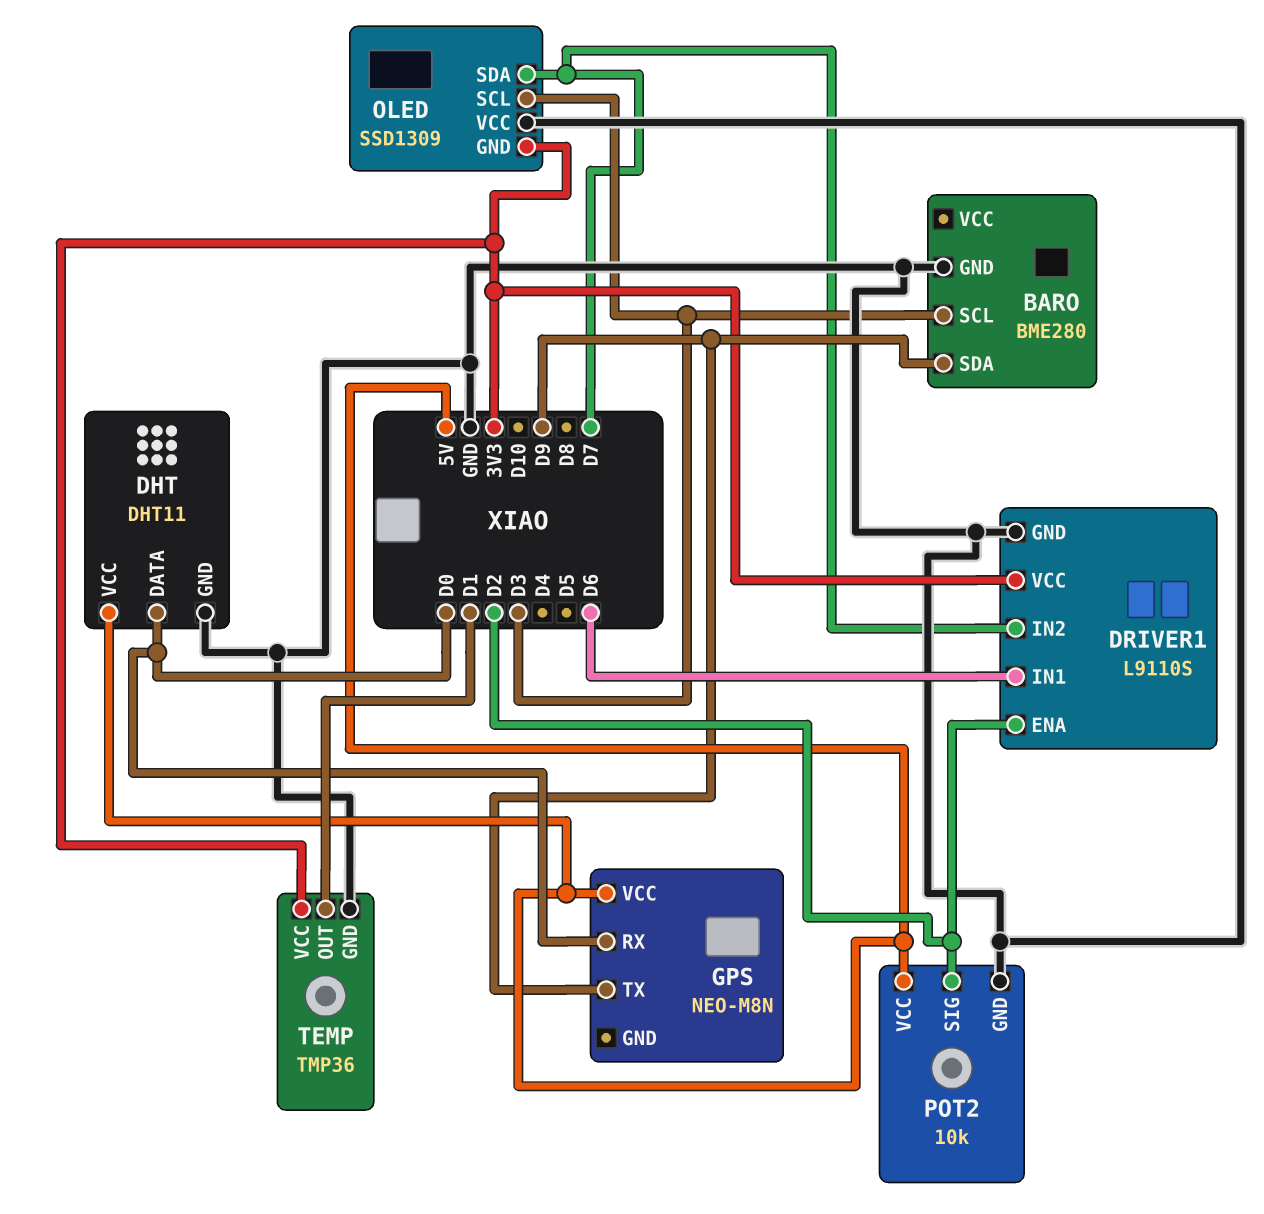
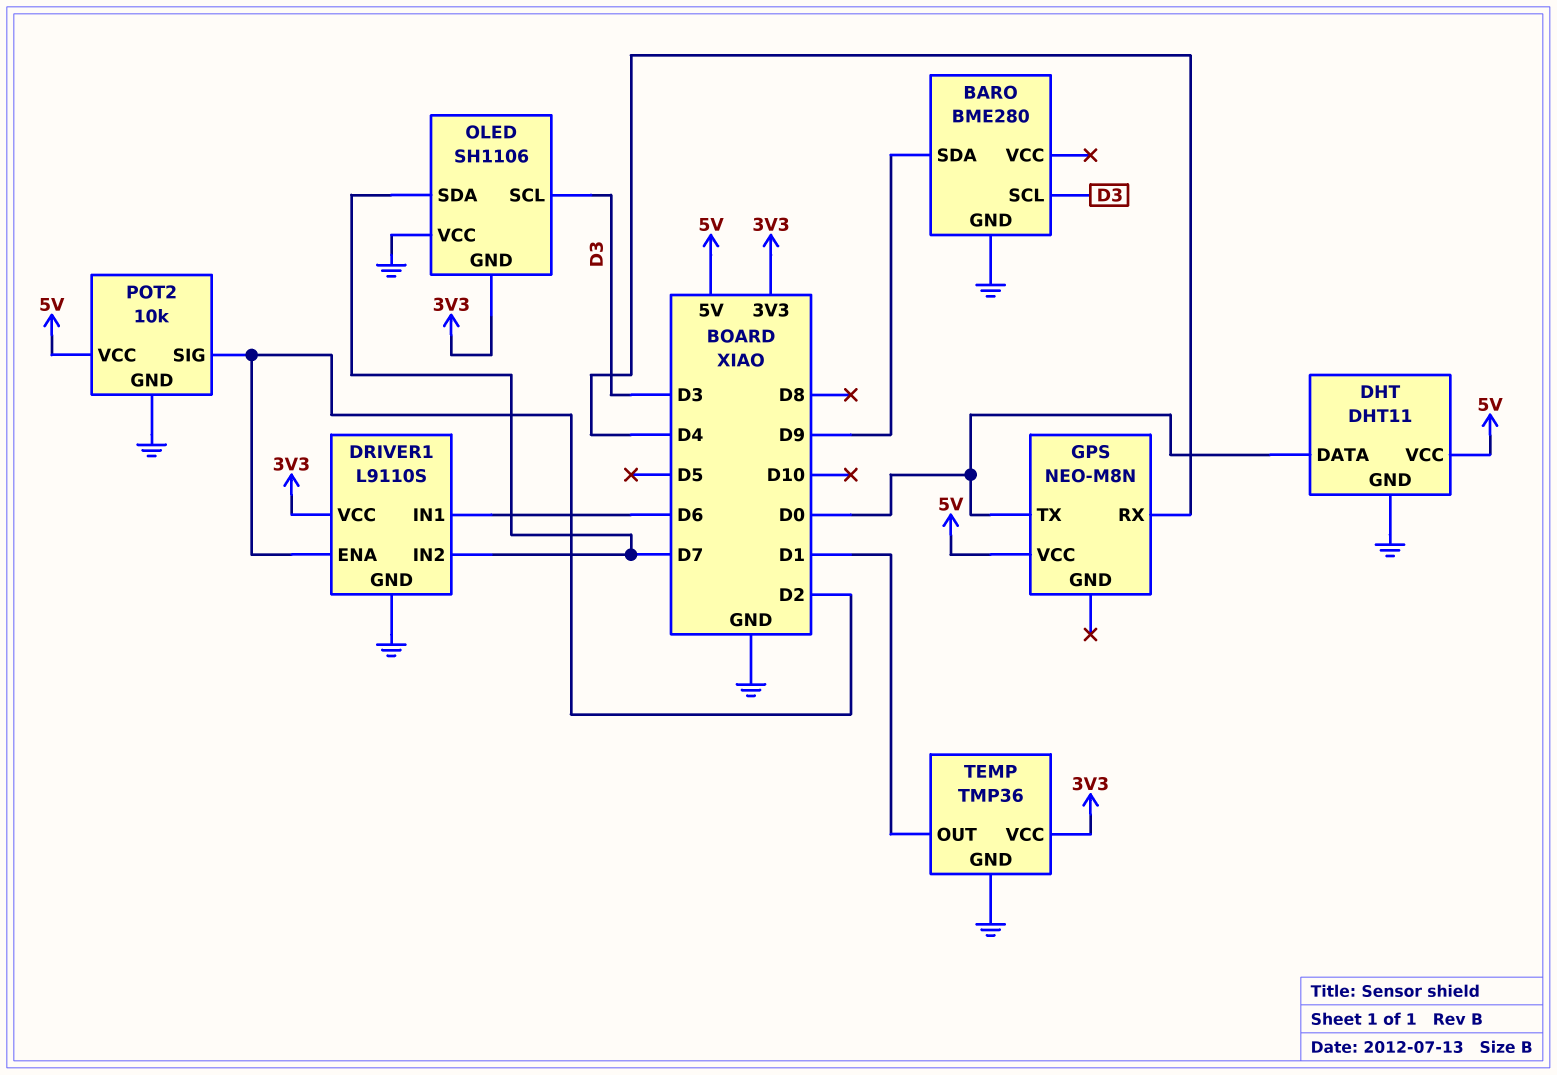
GPS pin RX: D0 -> D4
GPS pin TX: D9 -> D0
OLED: SSD1309 -> SH1106

